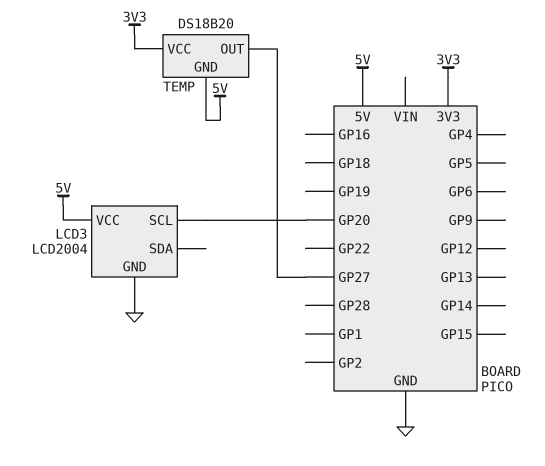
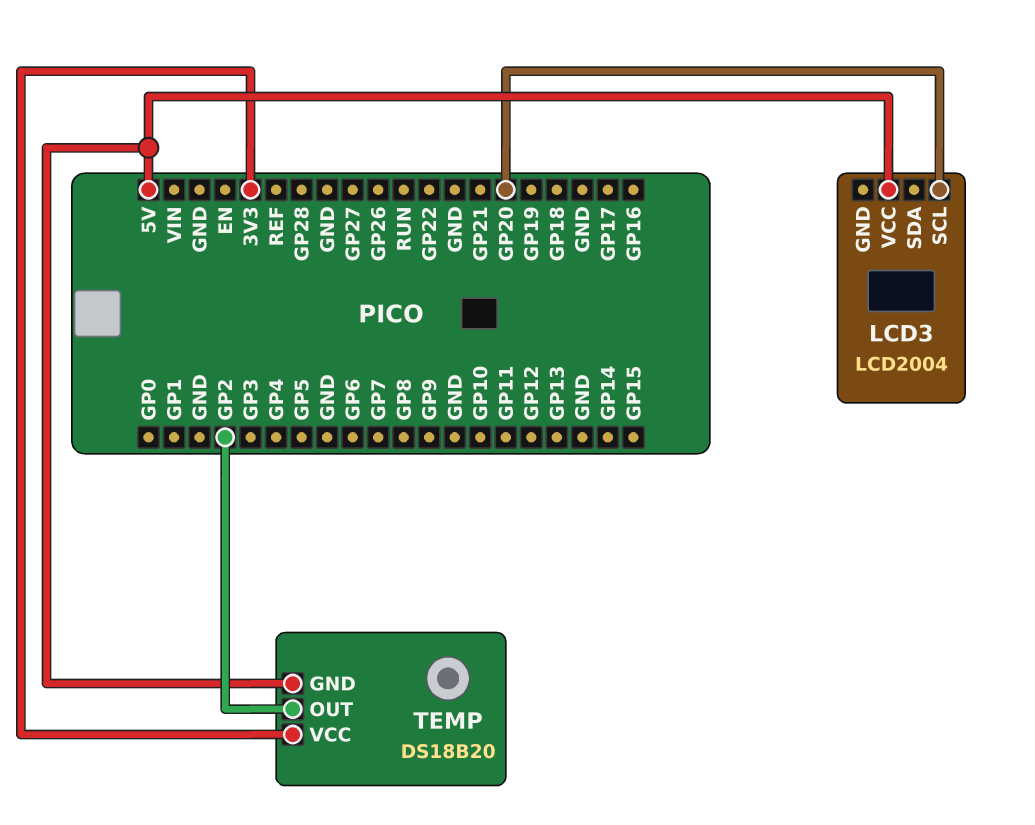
LCD3 pin GND: GND -> none
TEMP pin OUT: GP27 -> GP2

